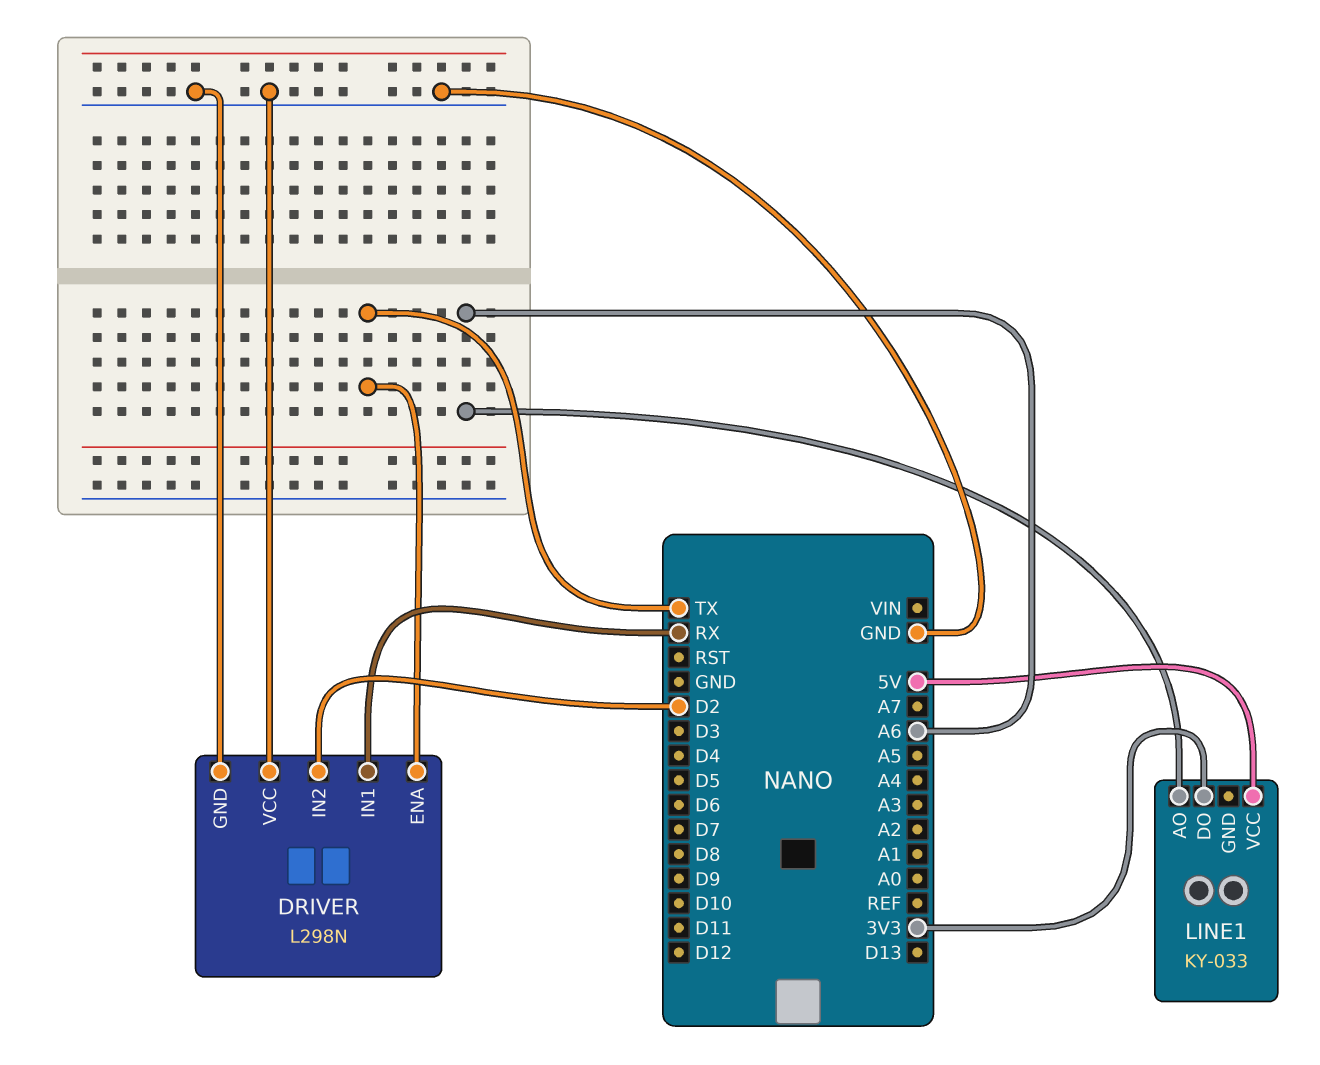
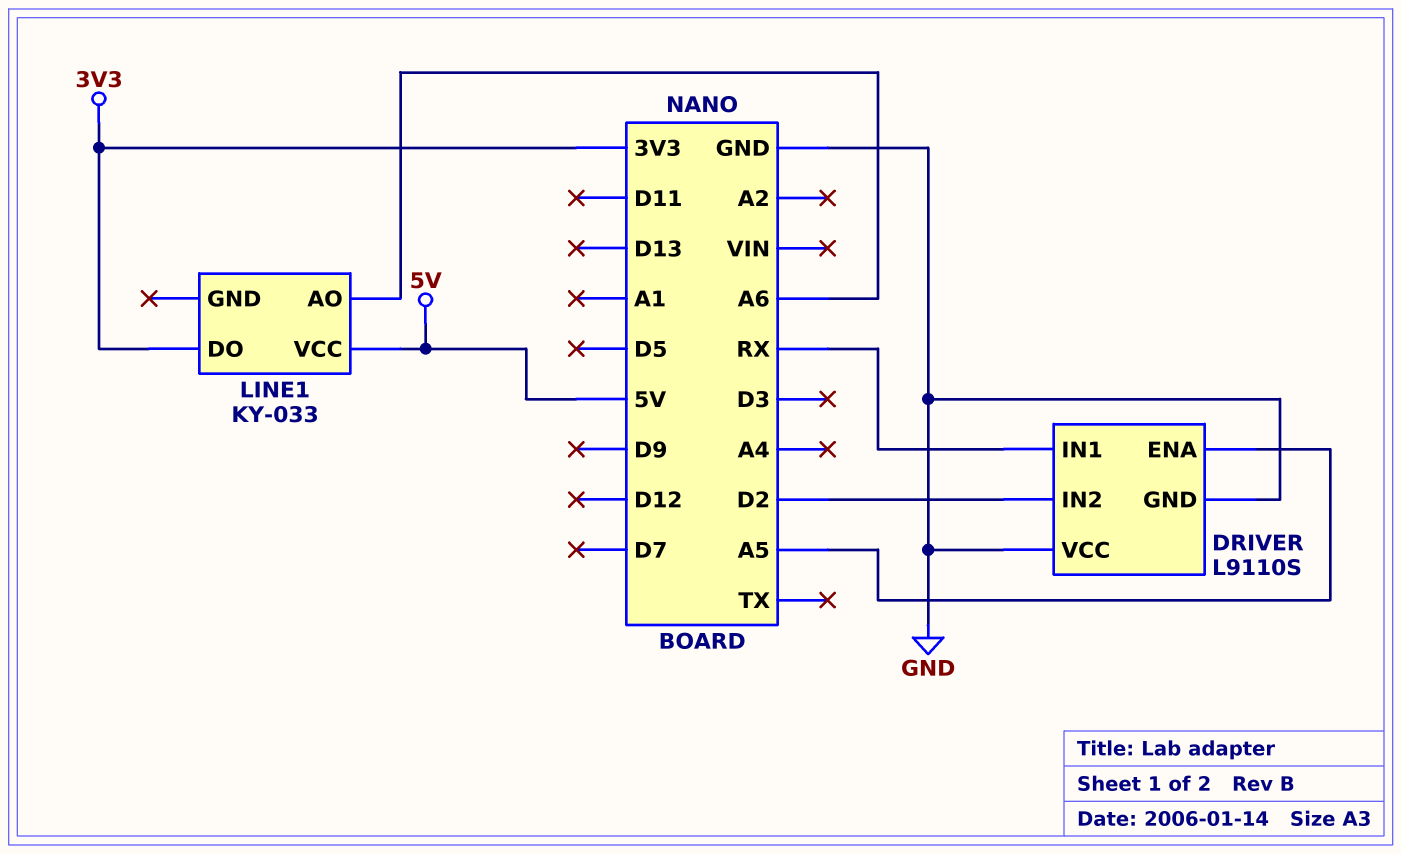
DRIVER: L298N -> L9110S
DRIVER pin ENA: TX -> A5

